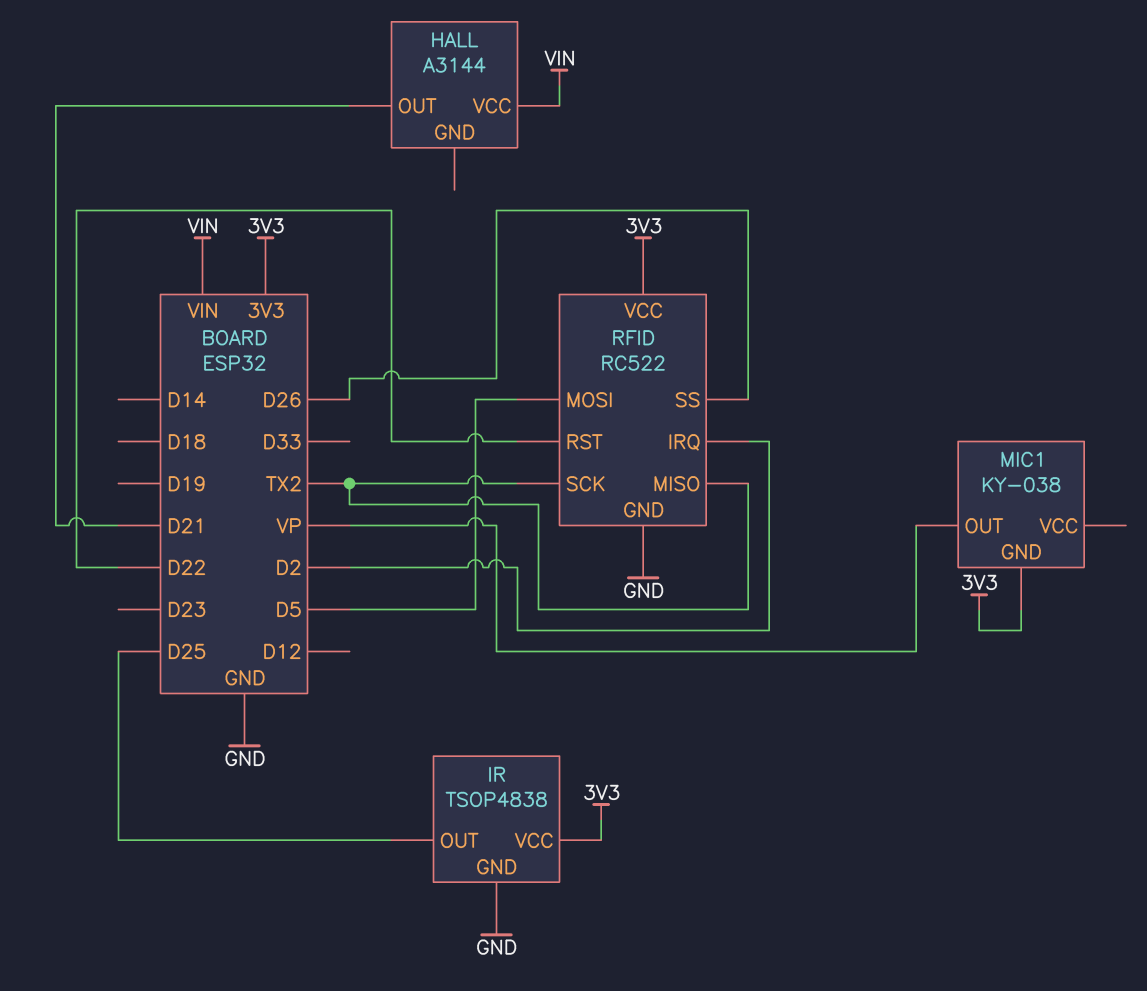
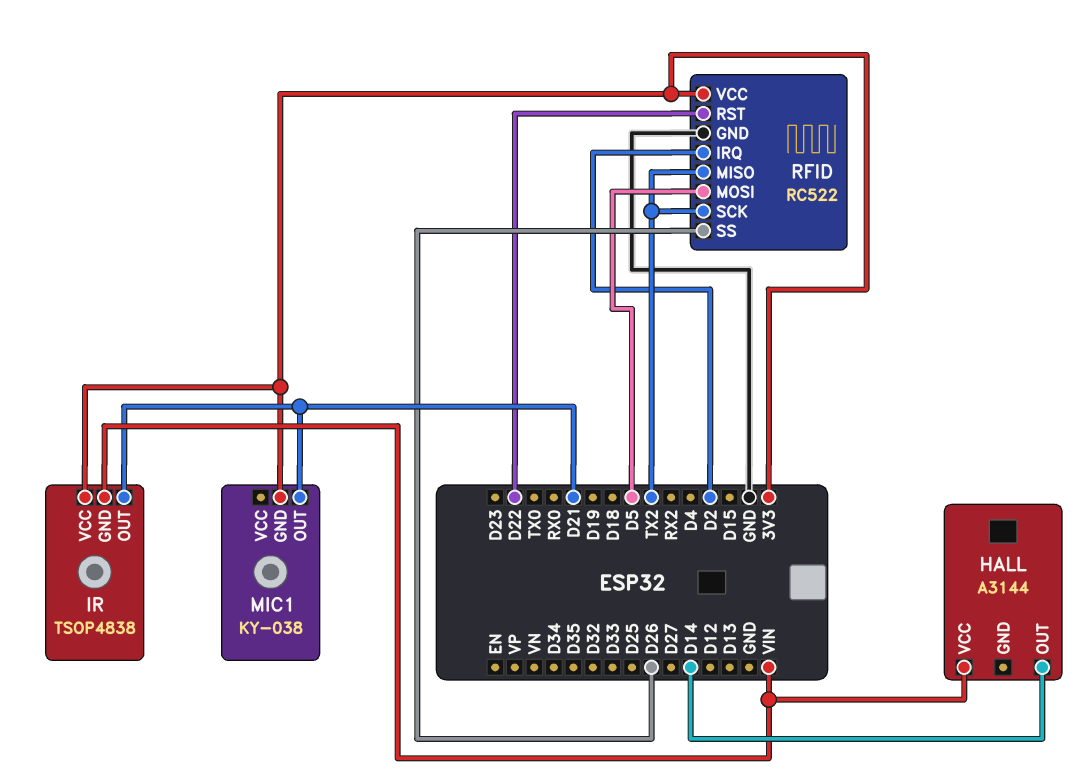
HALL pin OUT: D21 -> D14
IR pin GND: GND -> VIN
IR pin OUT: D25 -> D21
MIC1 pin OUT: VP -> D21

